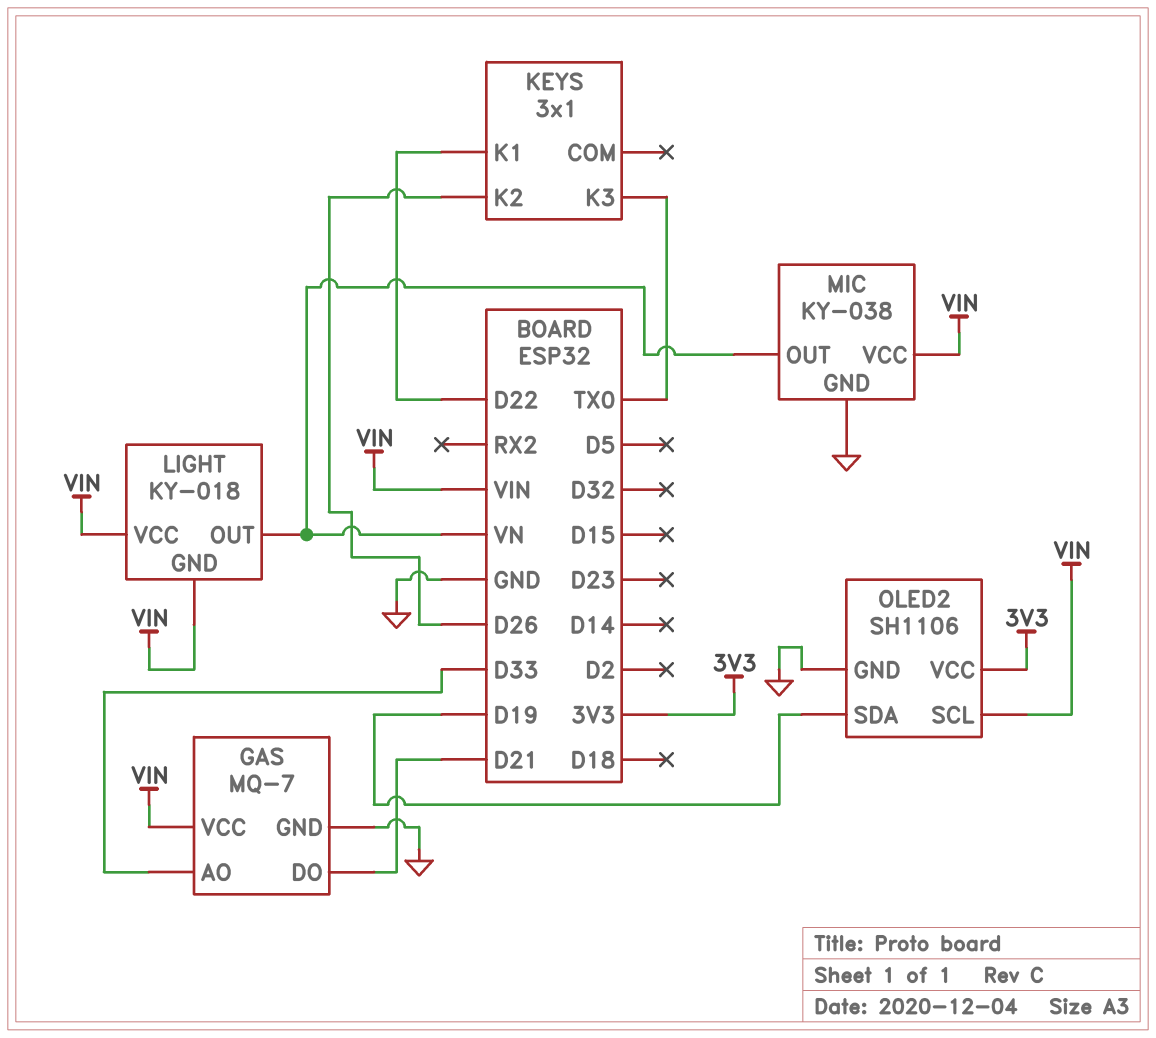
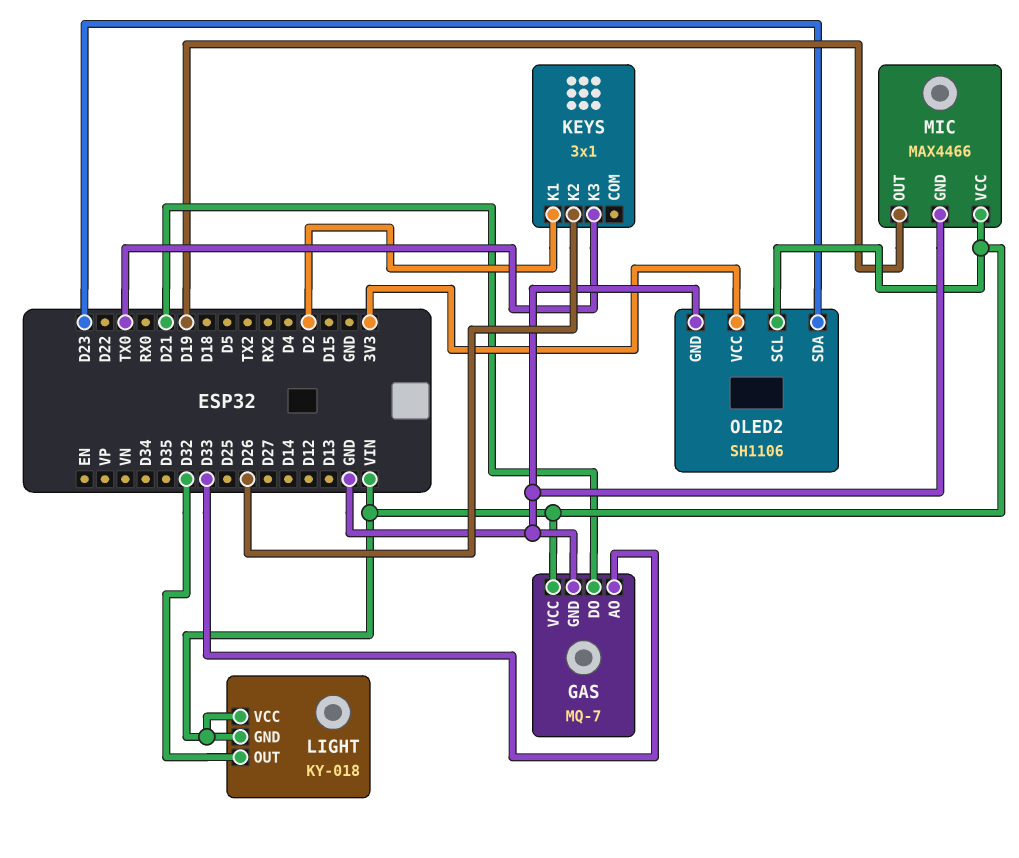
KEYS pin K1: D22 -> D2
LIGHT pin OUT: VN -> D32
MIC: KY-038 -> MAX4466
MIC pin OUT: VN -> D19
OLED2 pin SDA: D19 -> D23

